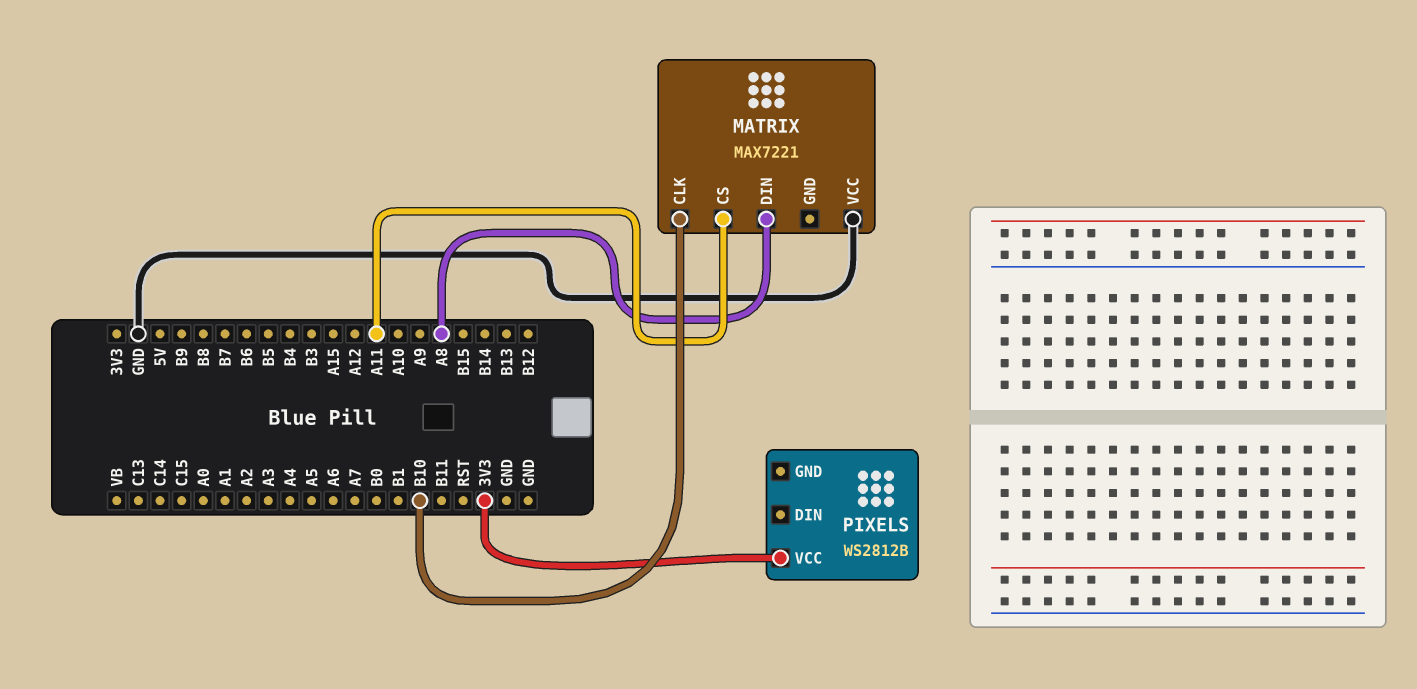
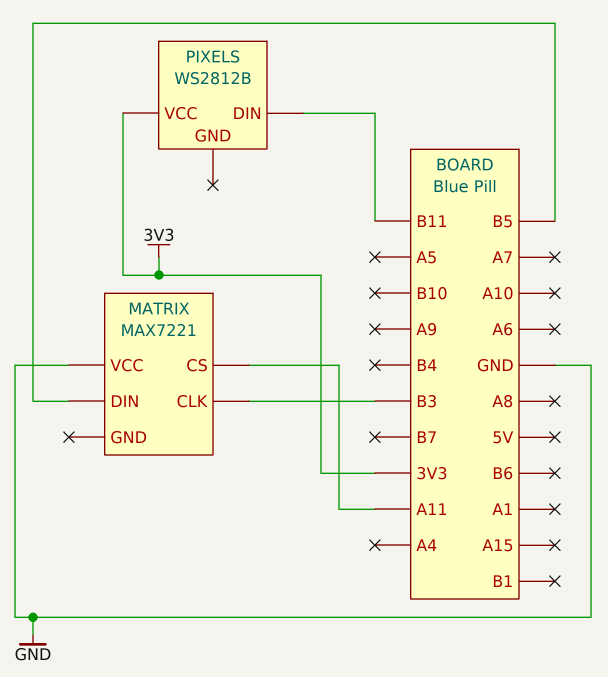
MATRIX pin CLK: B10 -> B3
MATRIX pin DIN: A8 -> B5
PIXELS pin DIN: none -> B11

